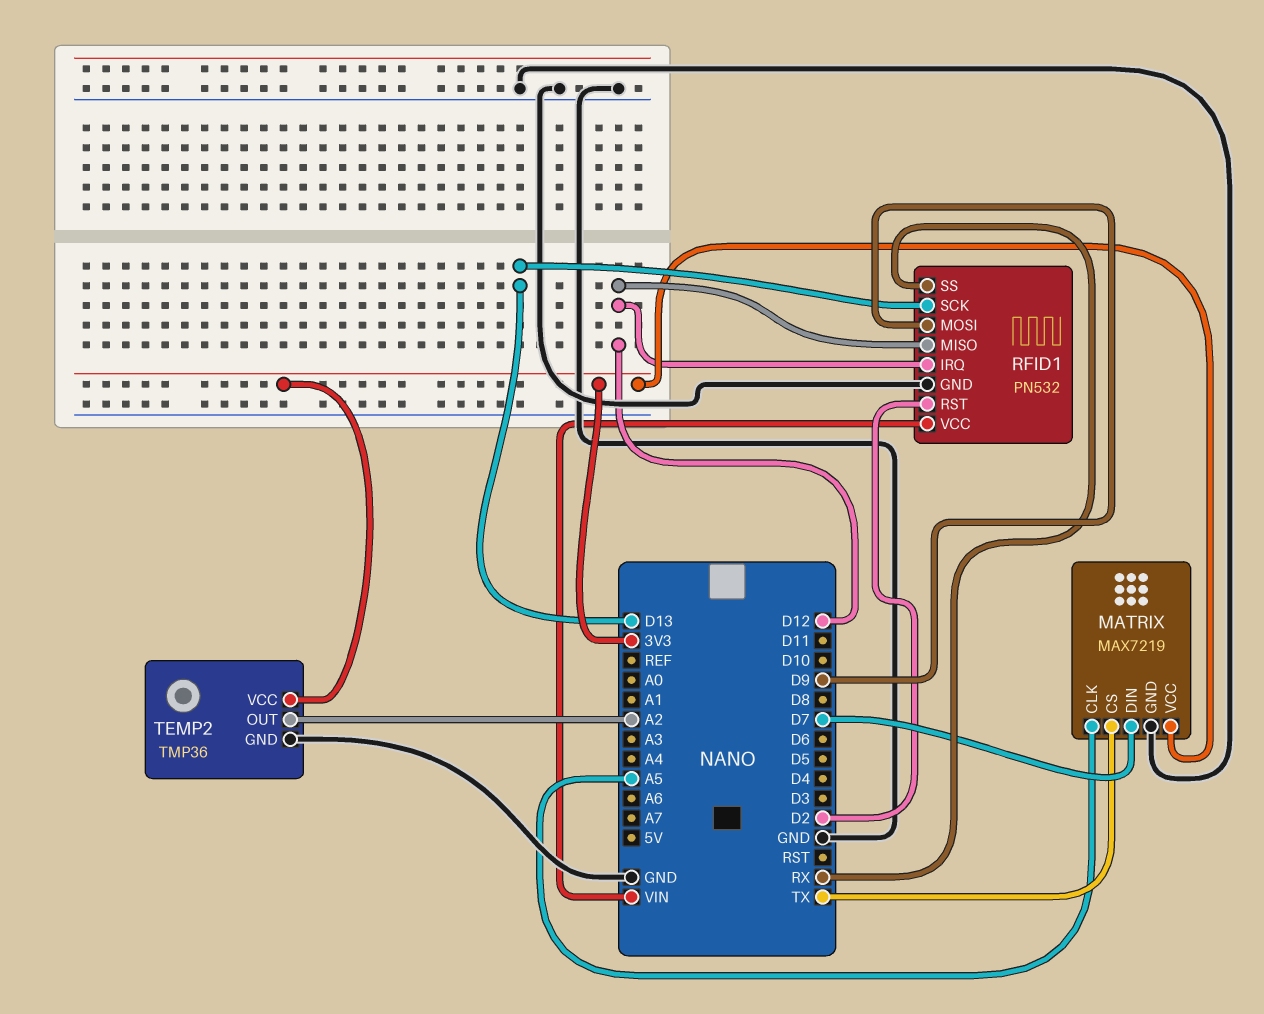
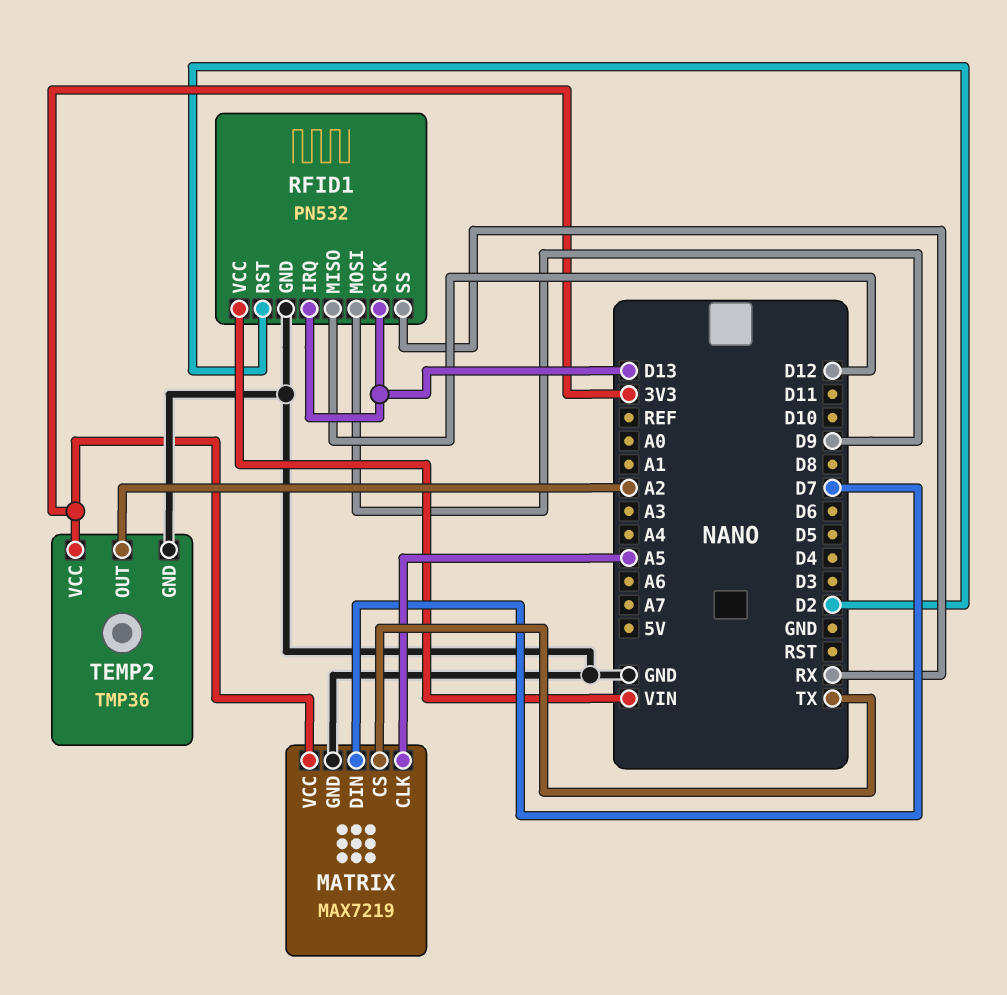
RFID1 pin IRQ: D12 -> D13

